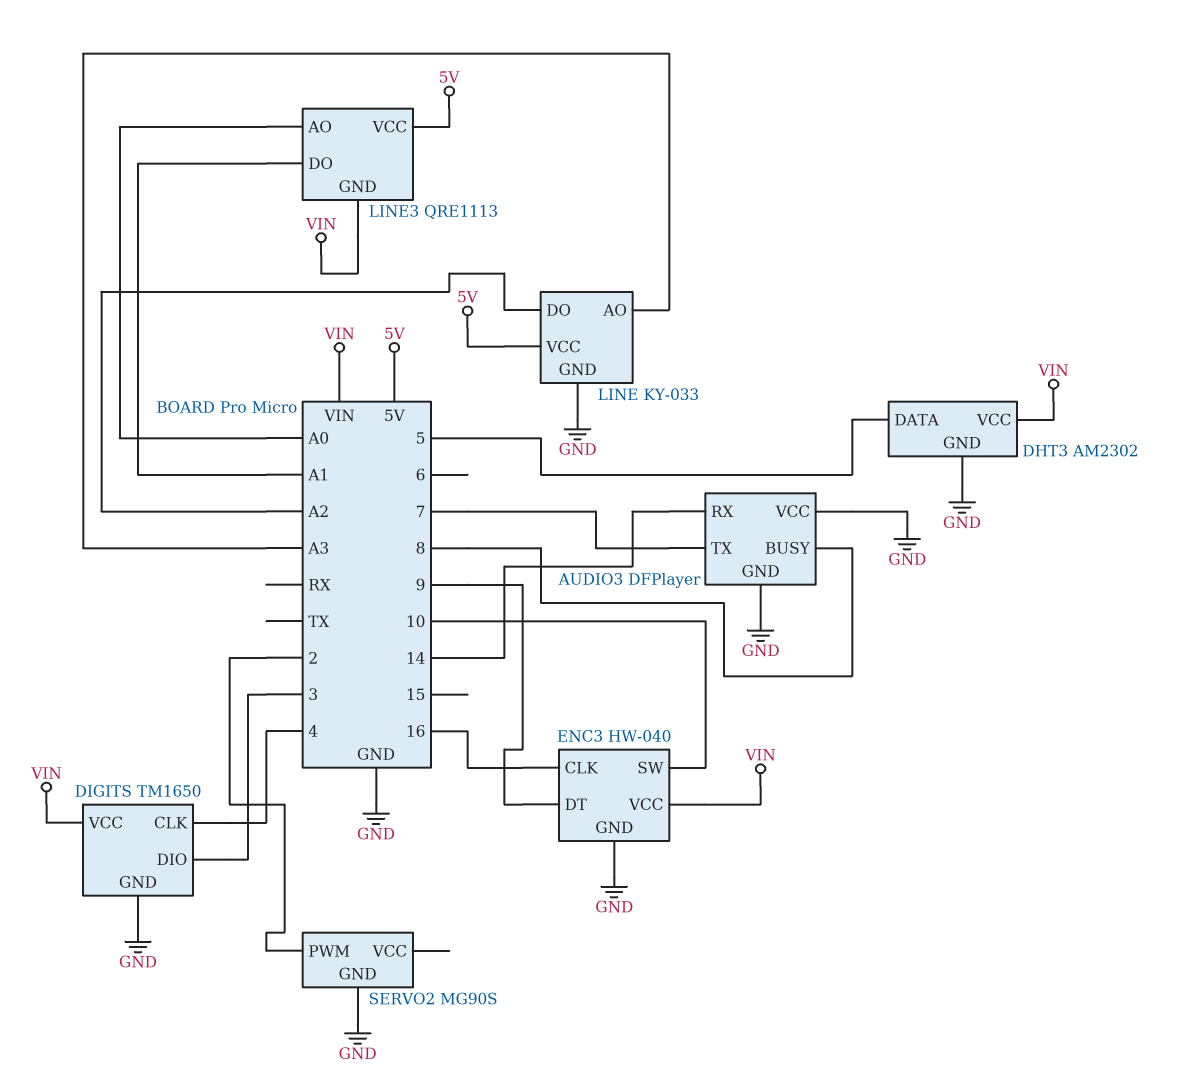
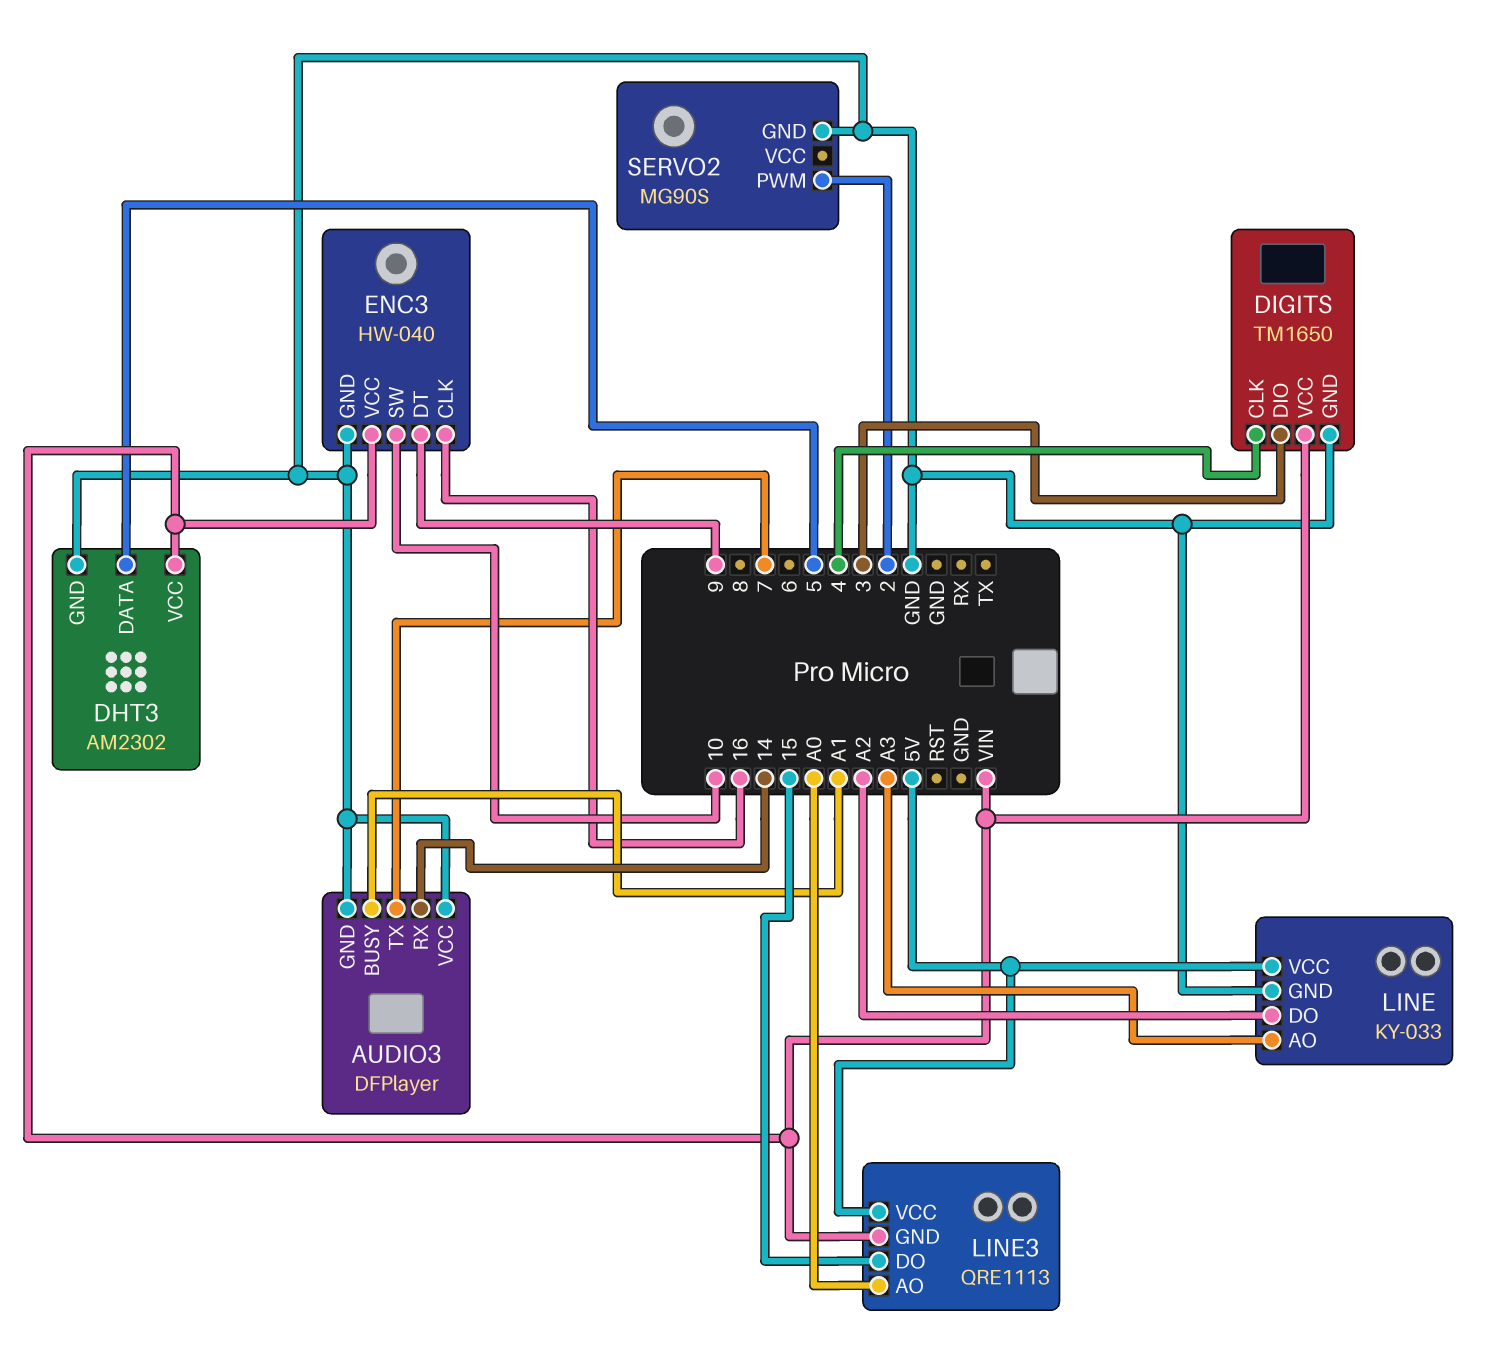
AUDIO3 pin BUSY: 8 -> A1
LINE3 pin DO: A1 -> 15

